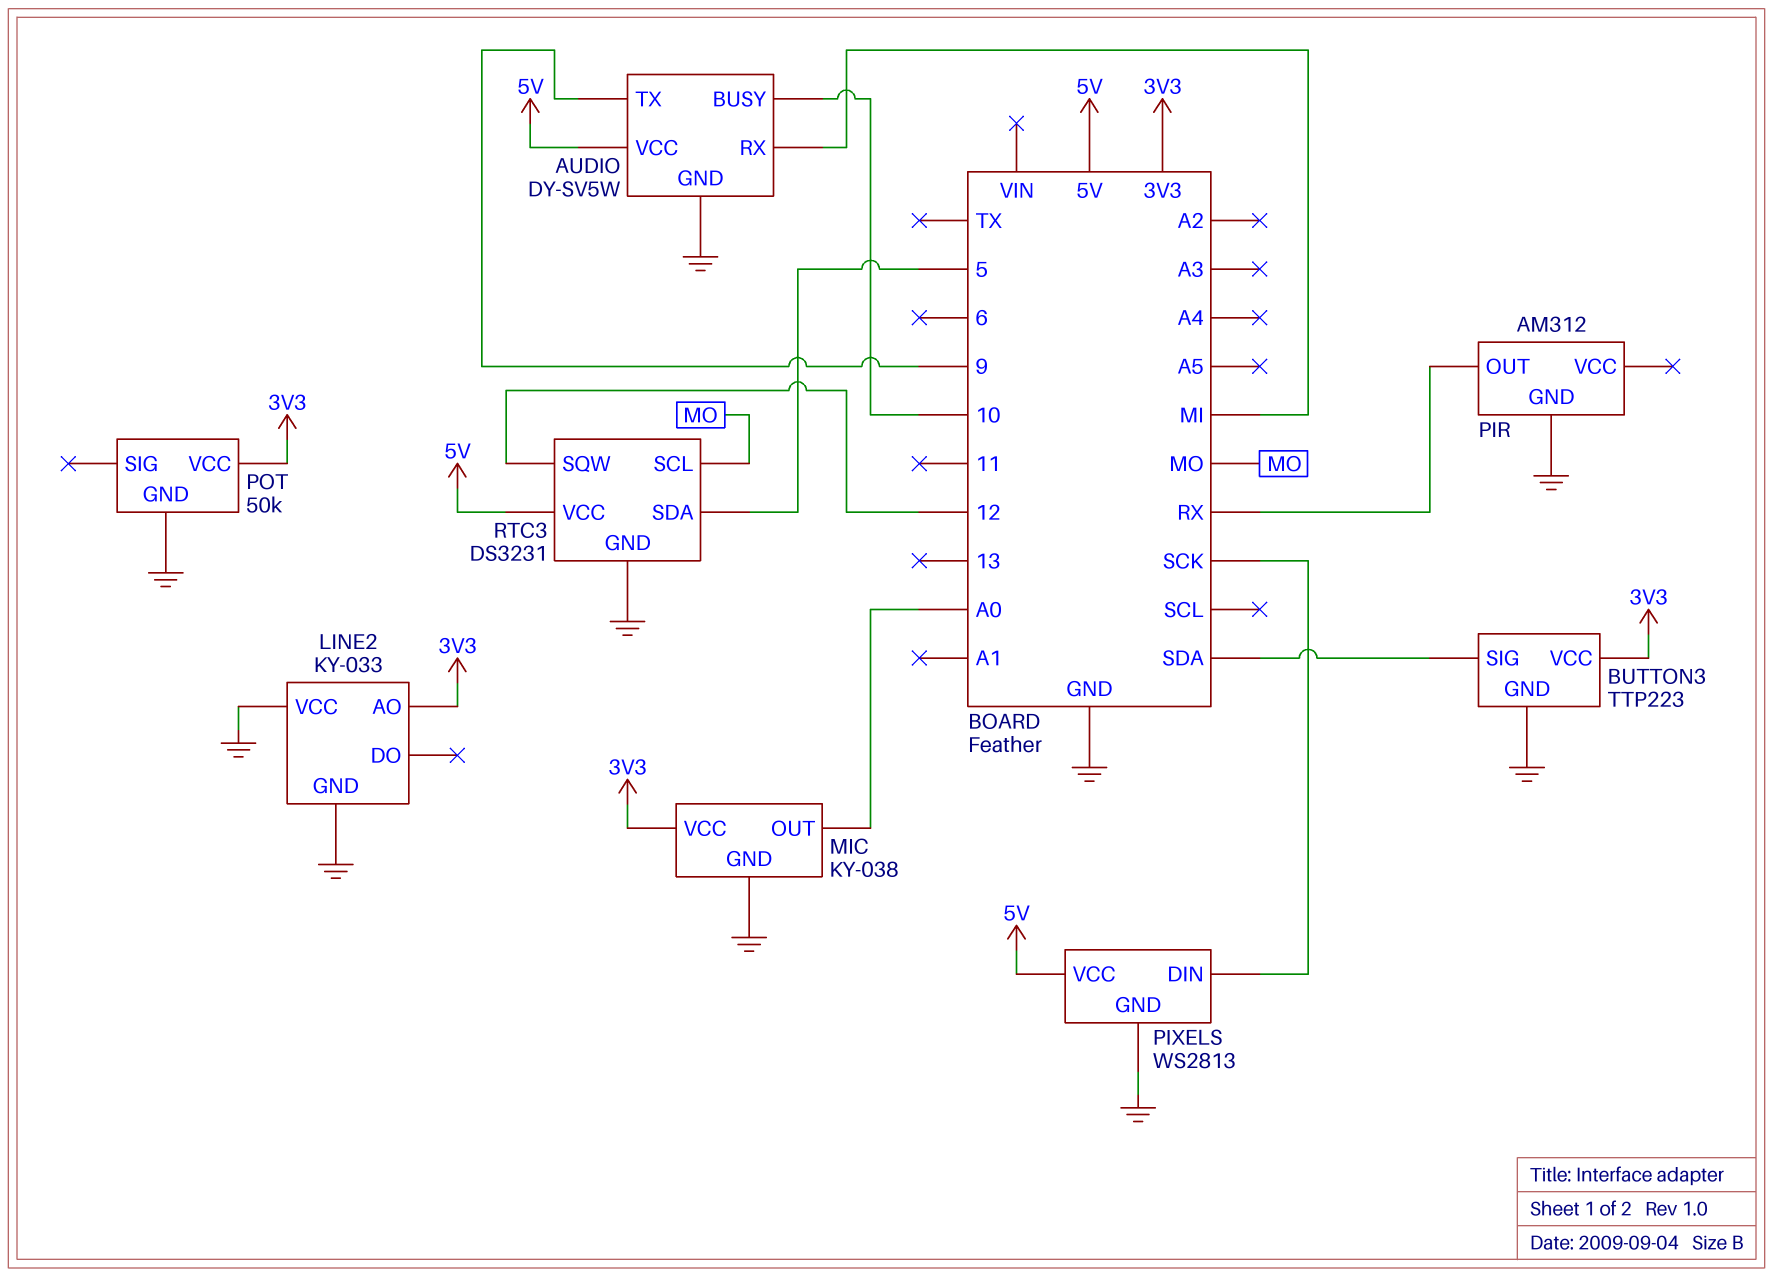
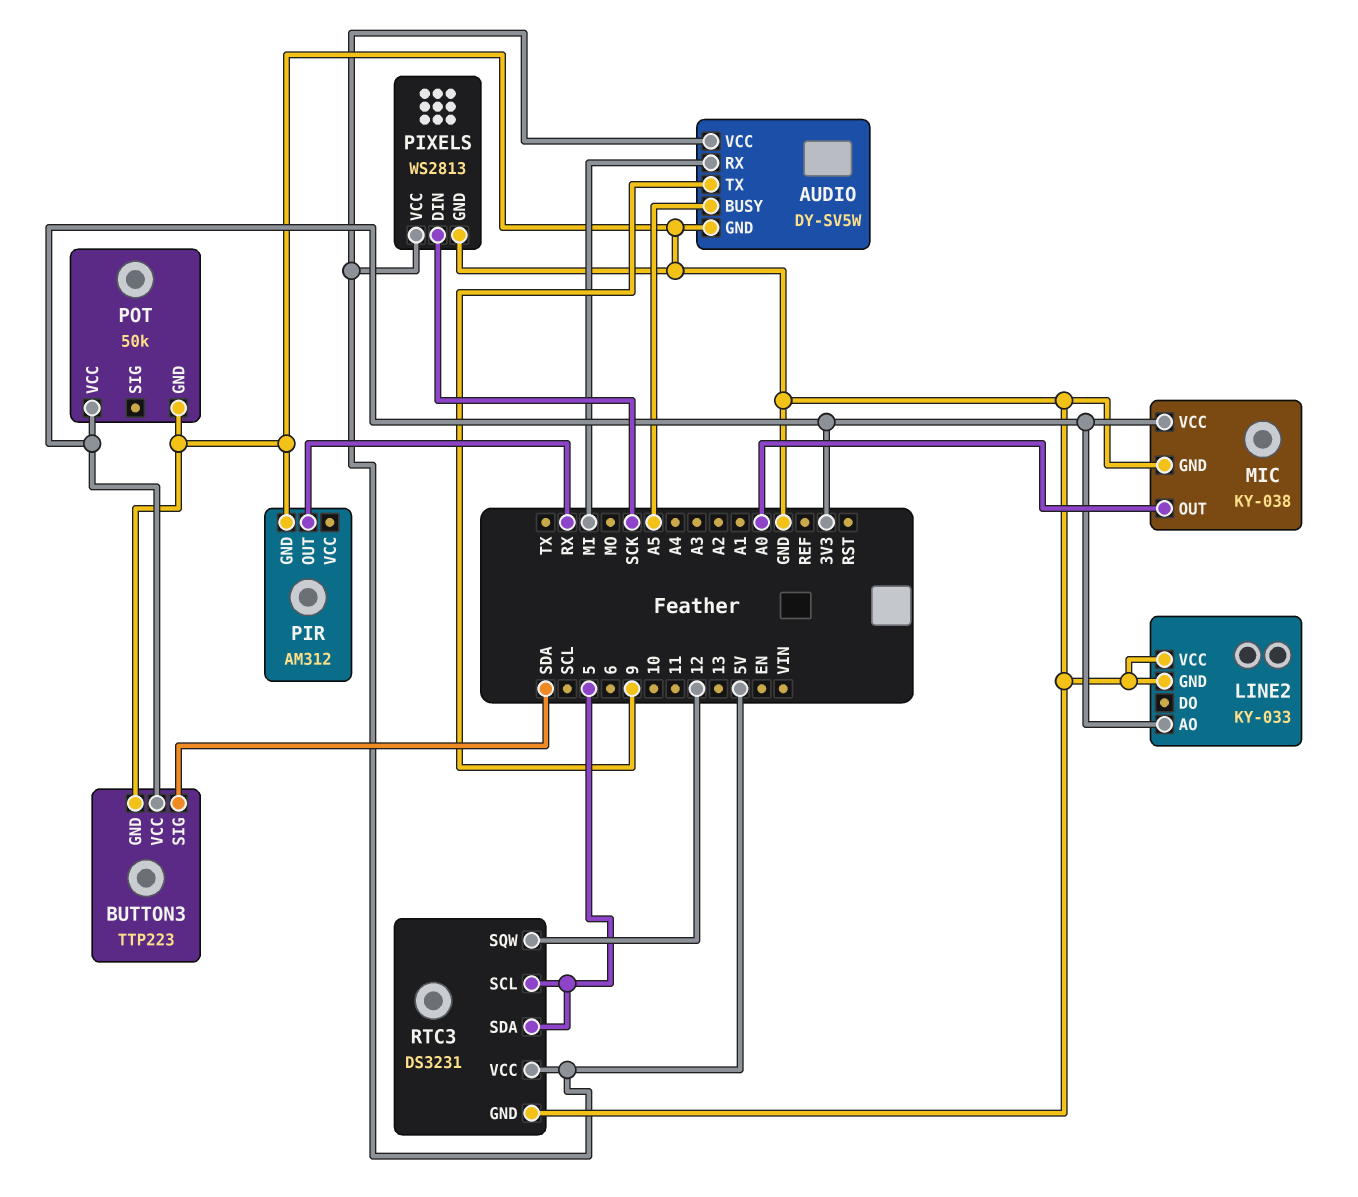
AUDIO pin BUSY: 10 -> A5
RTC3 pin SCL: MO -> 5

